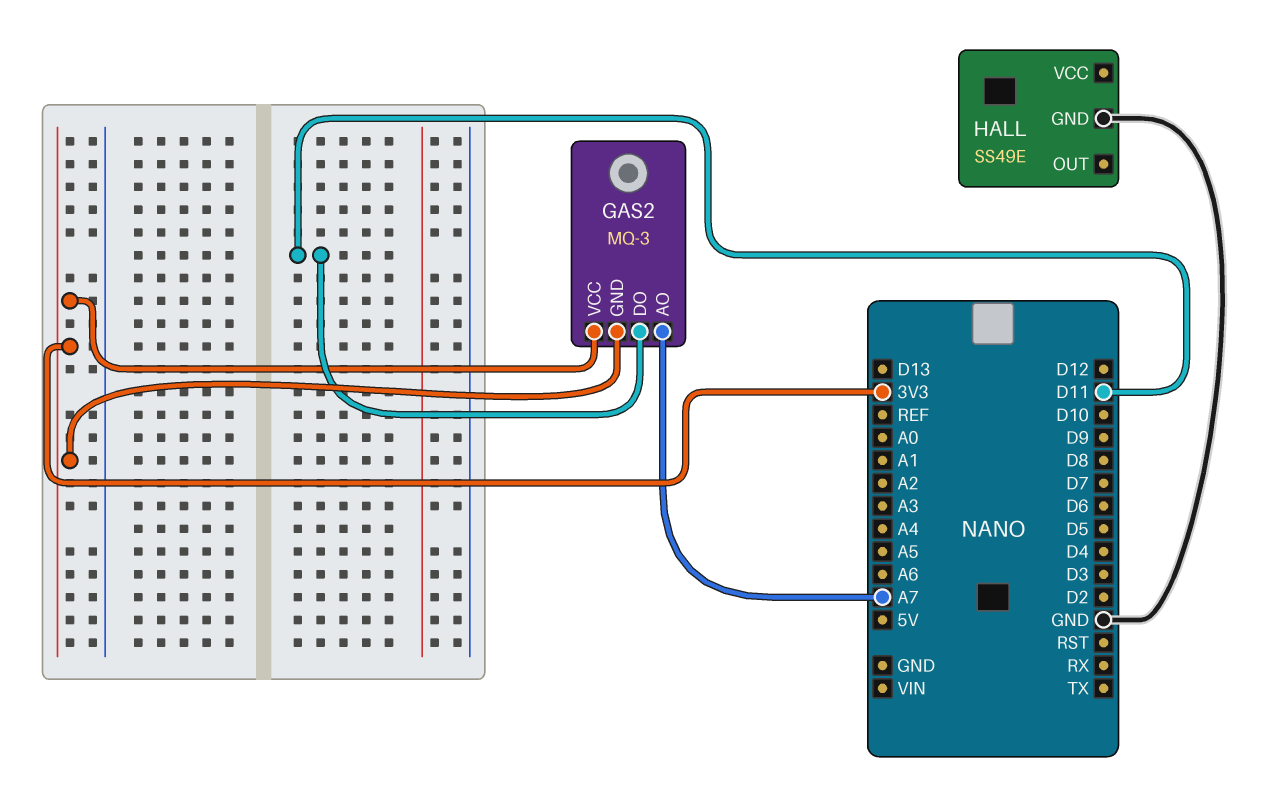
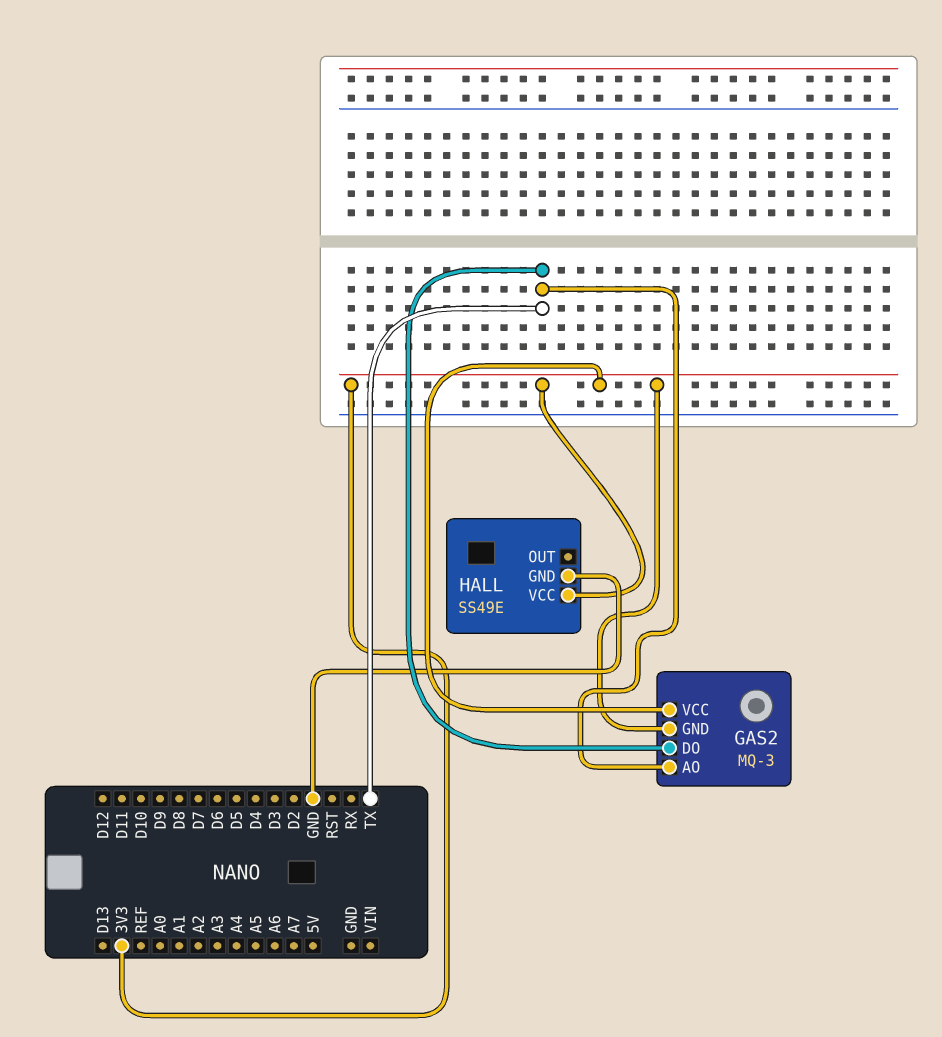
GAS2 pin AO: A7 -> TX
GAS2 pin DO: D11 -> TX
HALL pin VCC: none -> 3V3

